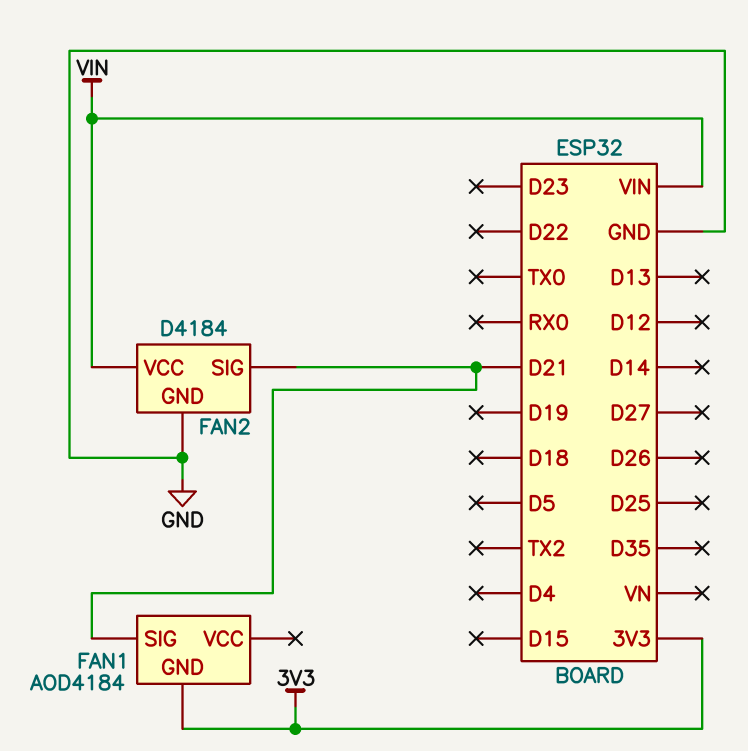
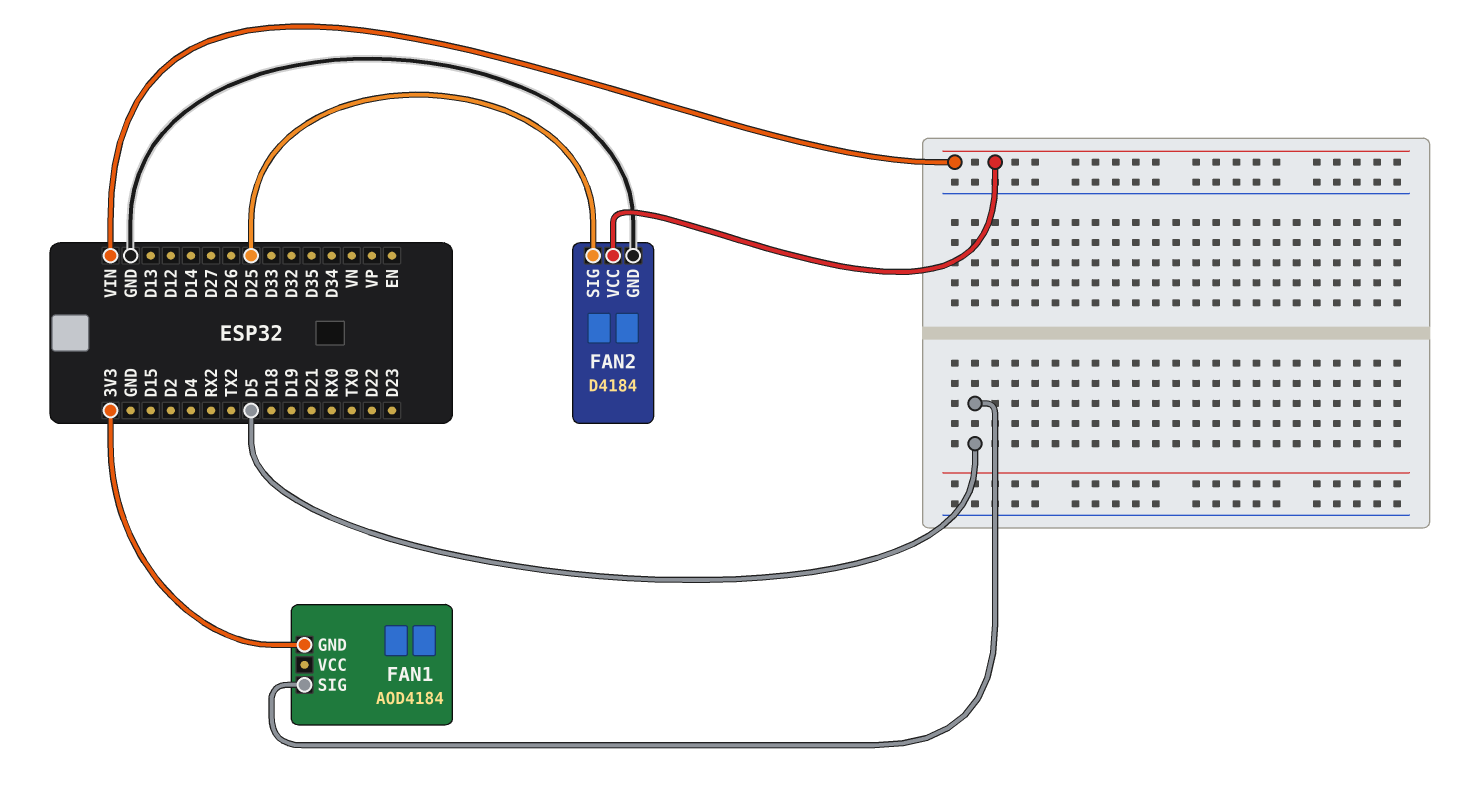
FAN1 pin SIG: D21 -> D5
FAN2 pin SIG: D21 -> D25

